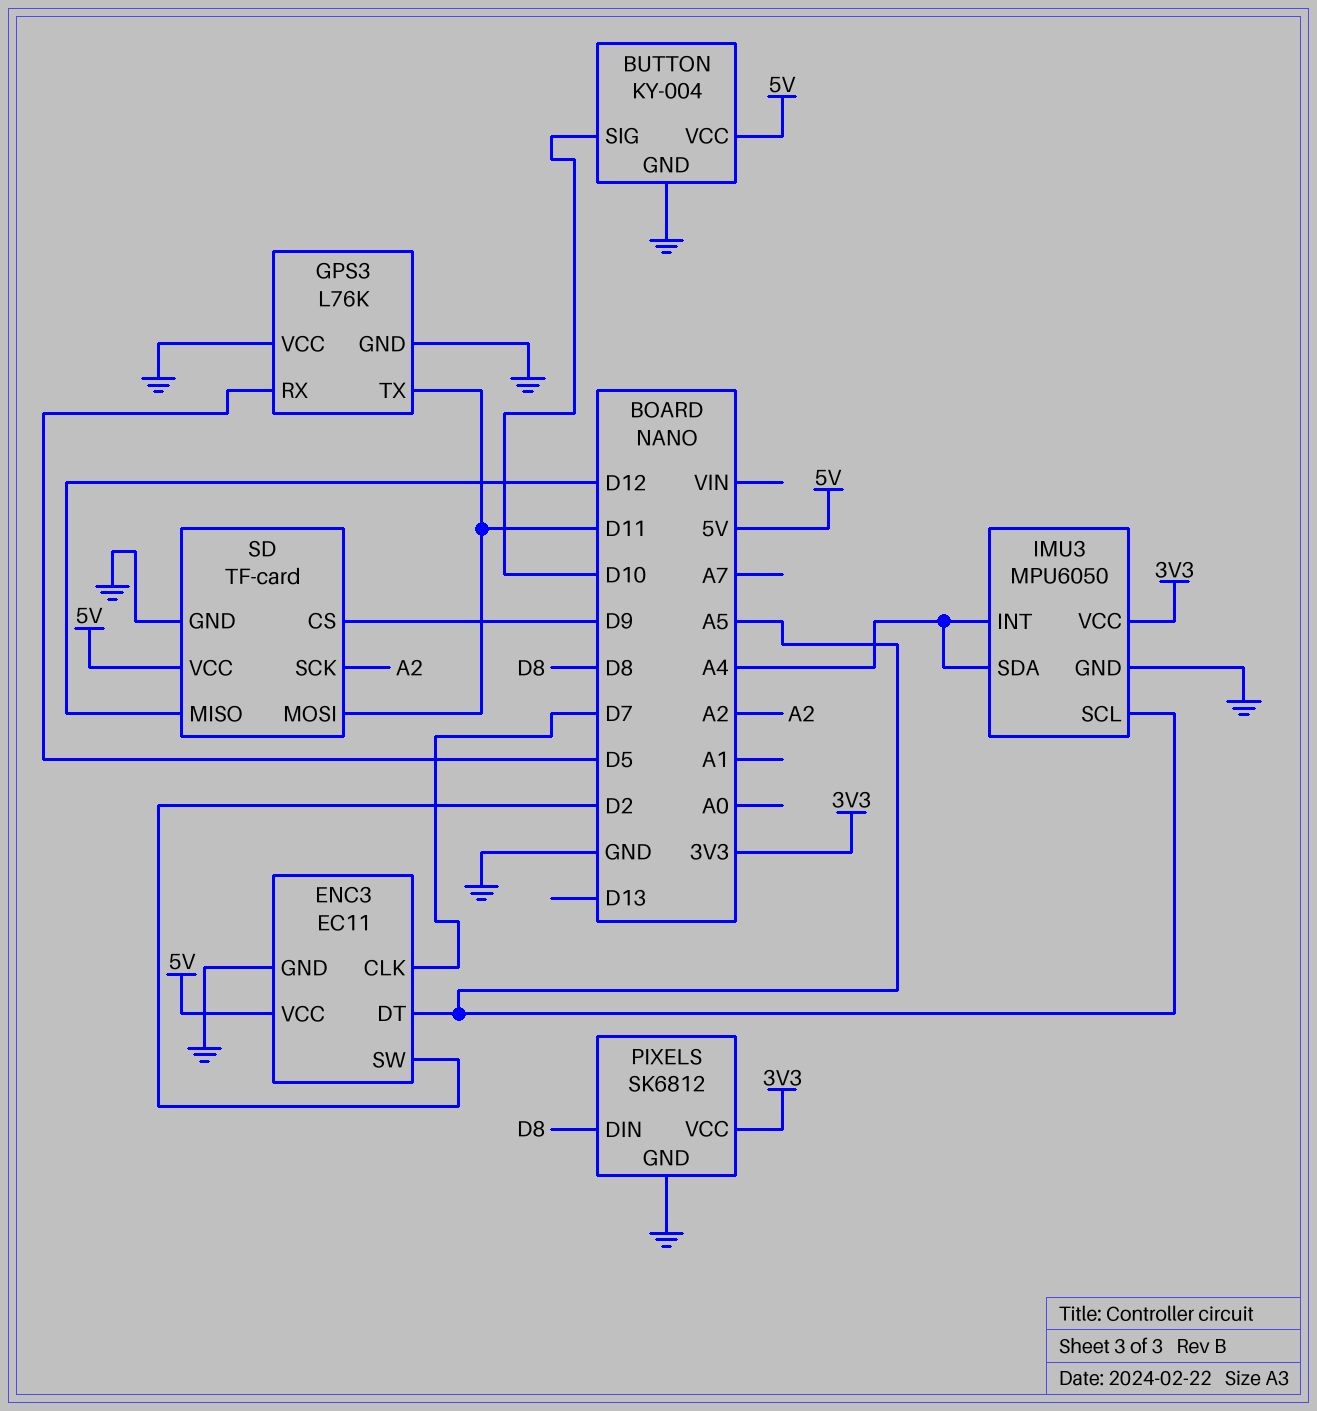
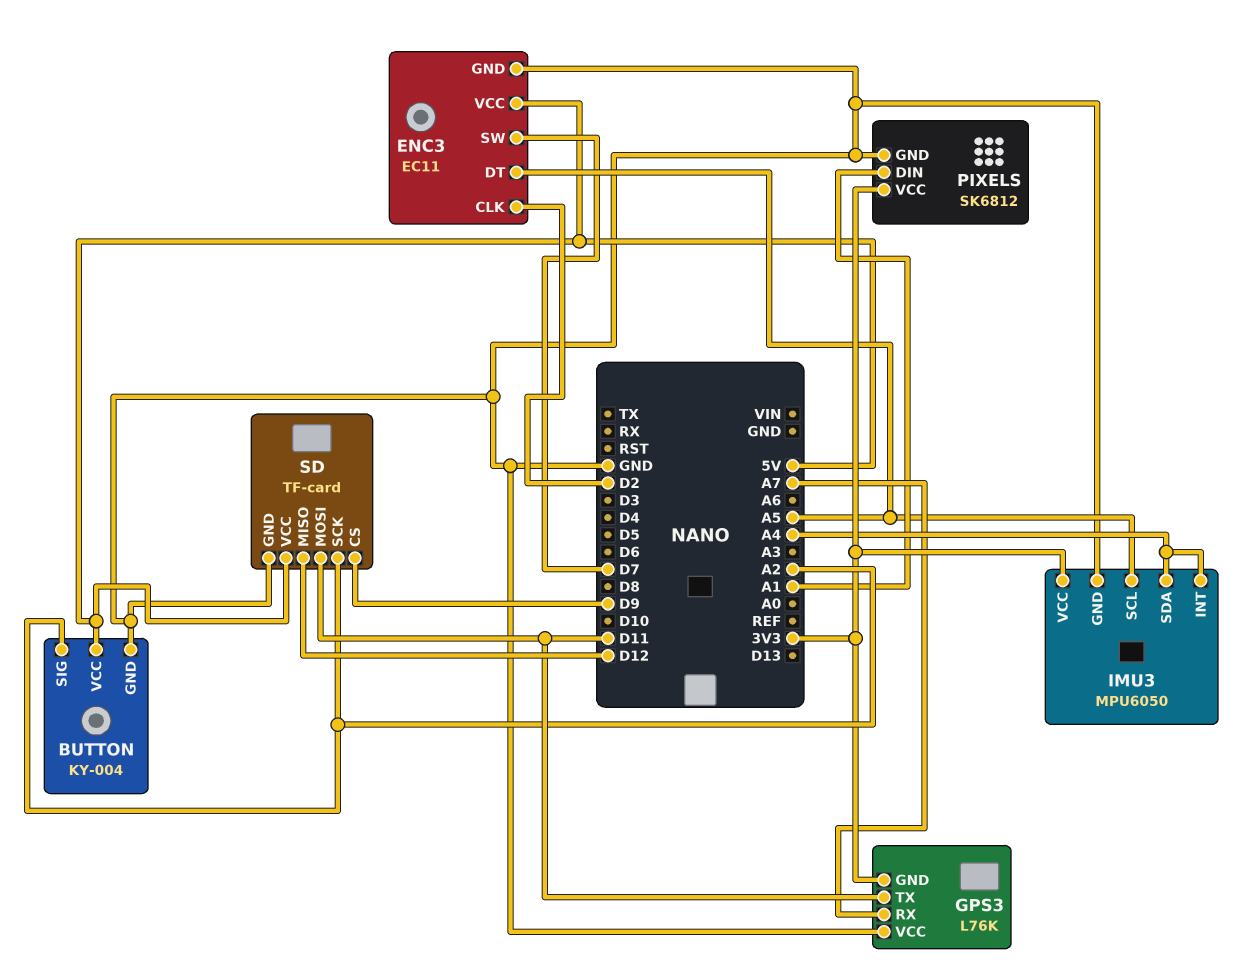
BUTTON pin SIG: D10 -> A2
ENC3 pin CLK: D7 -> D2
ENC3 pin SW: D2 -> D7
GPS3 pin GND: GND -> 3V3
GPS3 pin RX: D5 -> A7
PIXELS pin DIN: D8 -> A1

